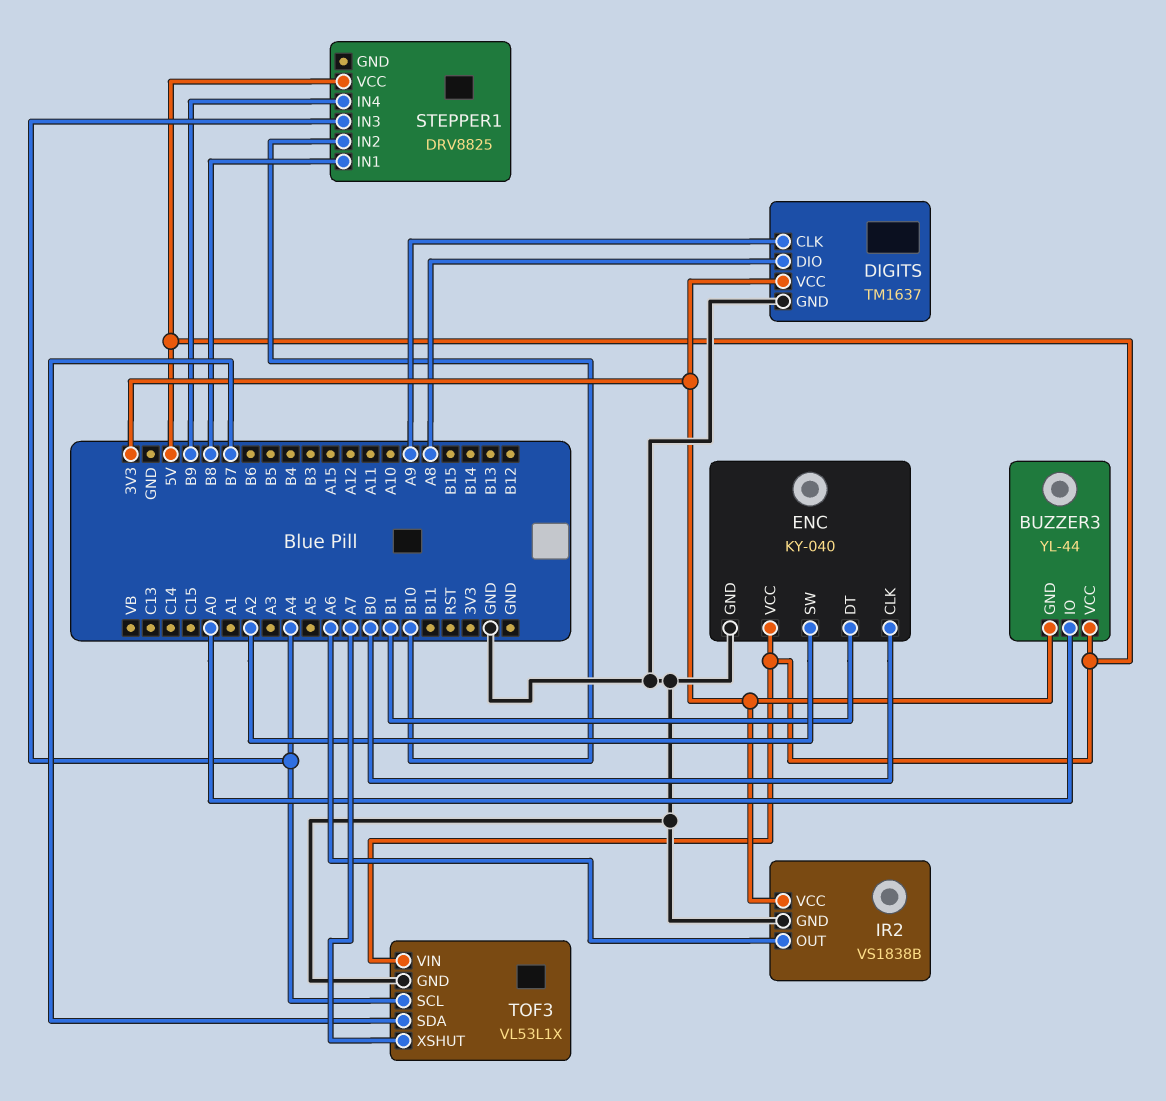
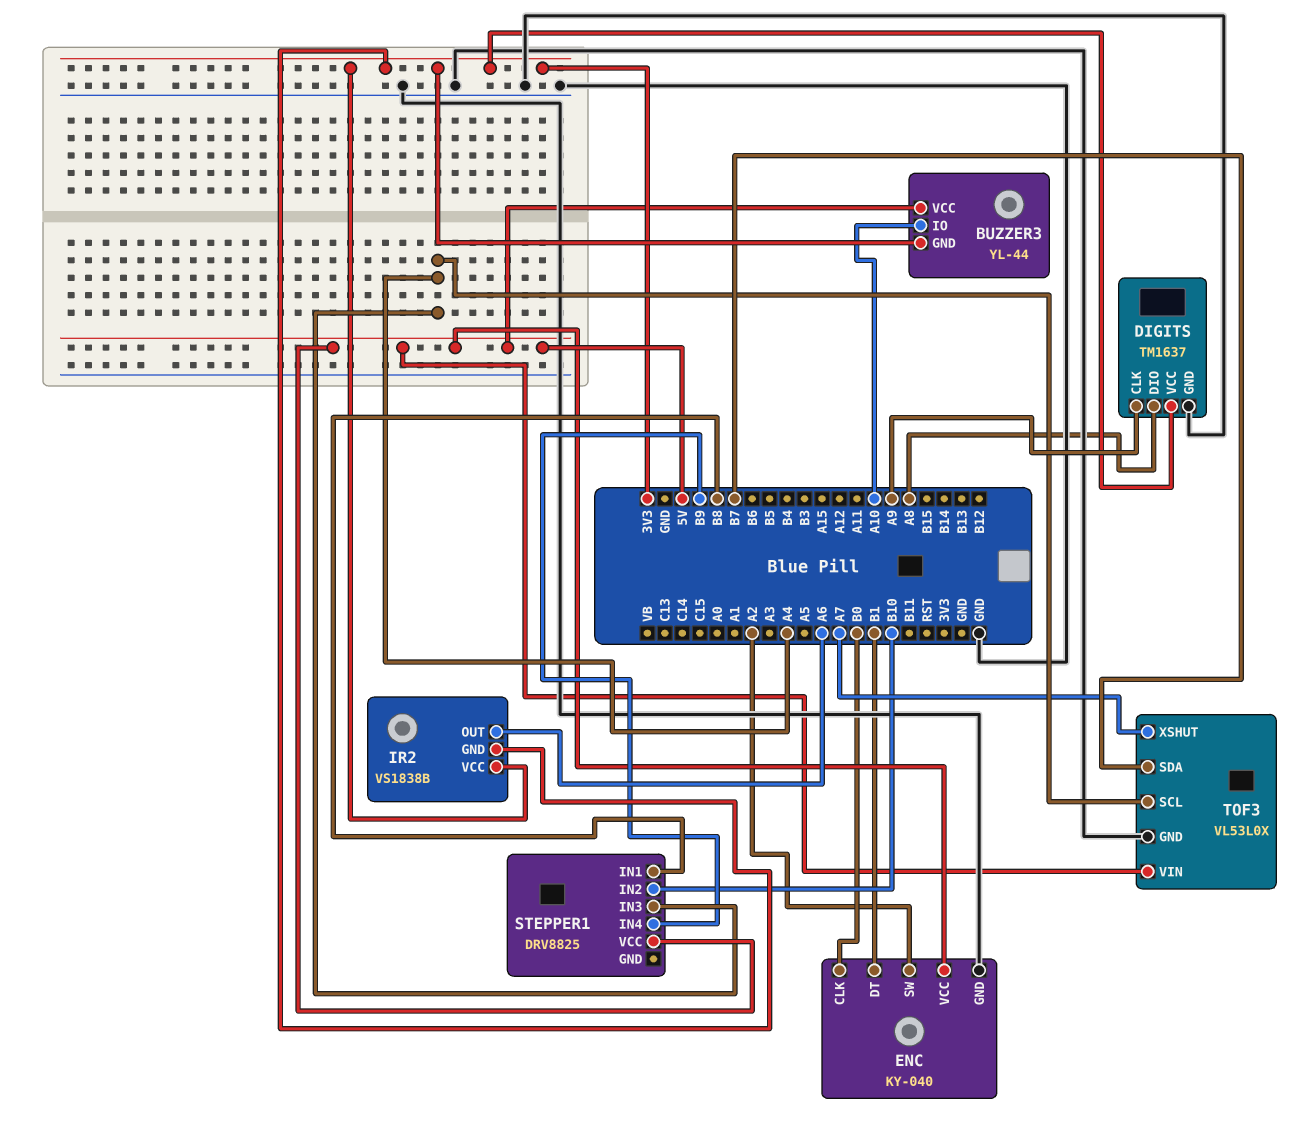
BUZZER3 pin IO: A0 -> A10
IR2 pin GND: GND -> 3V3
TOF3: VL53L1X -> VL53L0X

